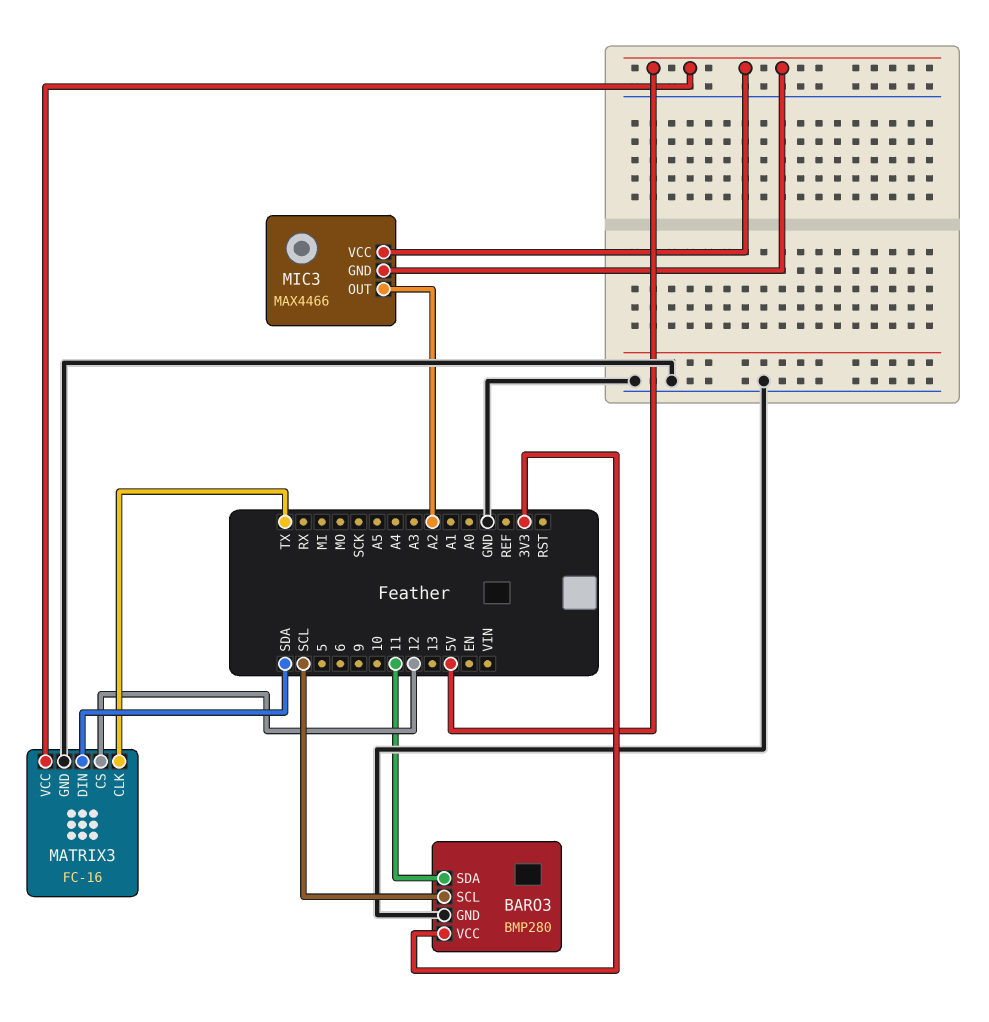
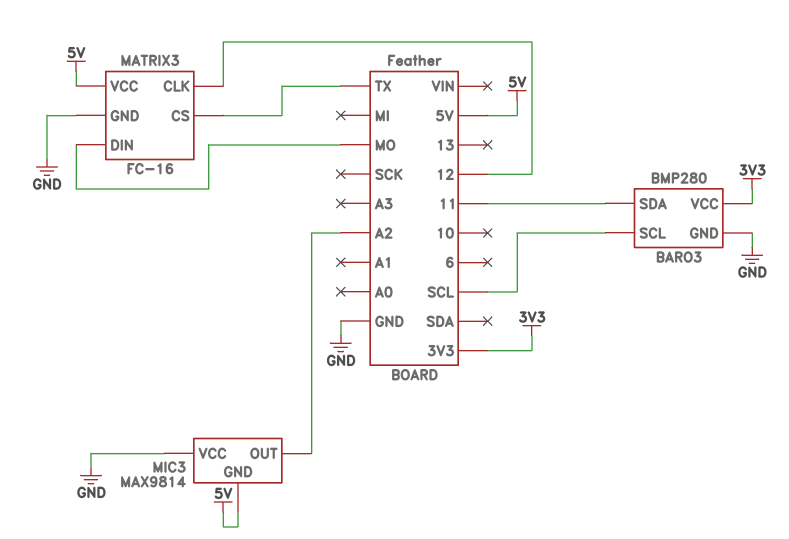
MATRIX3 pin CLK: TX -> 12
MATRIX3 pin CS: 12 -> TX
MATRIX3 pin DIN: SDA -> MO
MIC3: MAX4466 -> MAX9814
MIC3 pin VCC: 5V -> GND

